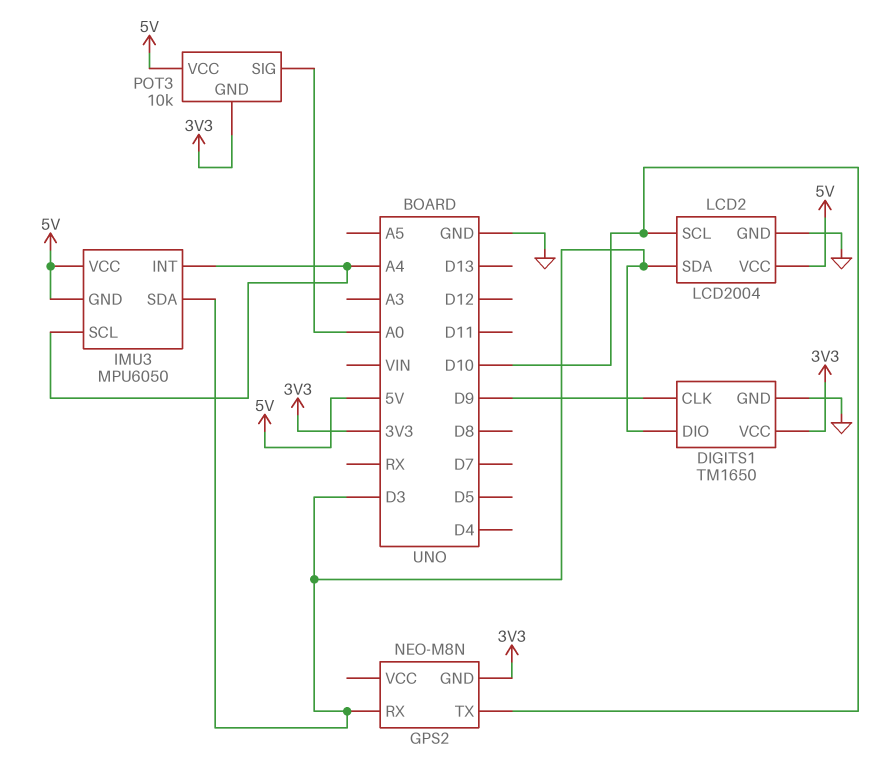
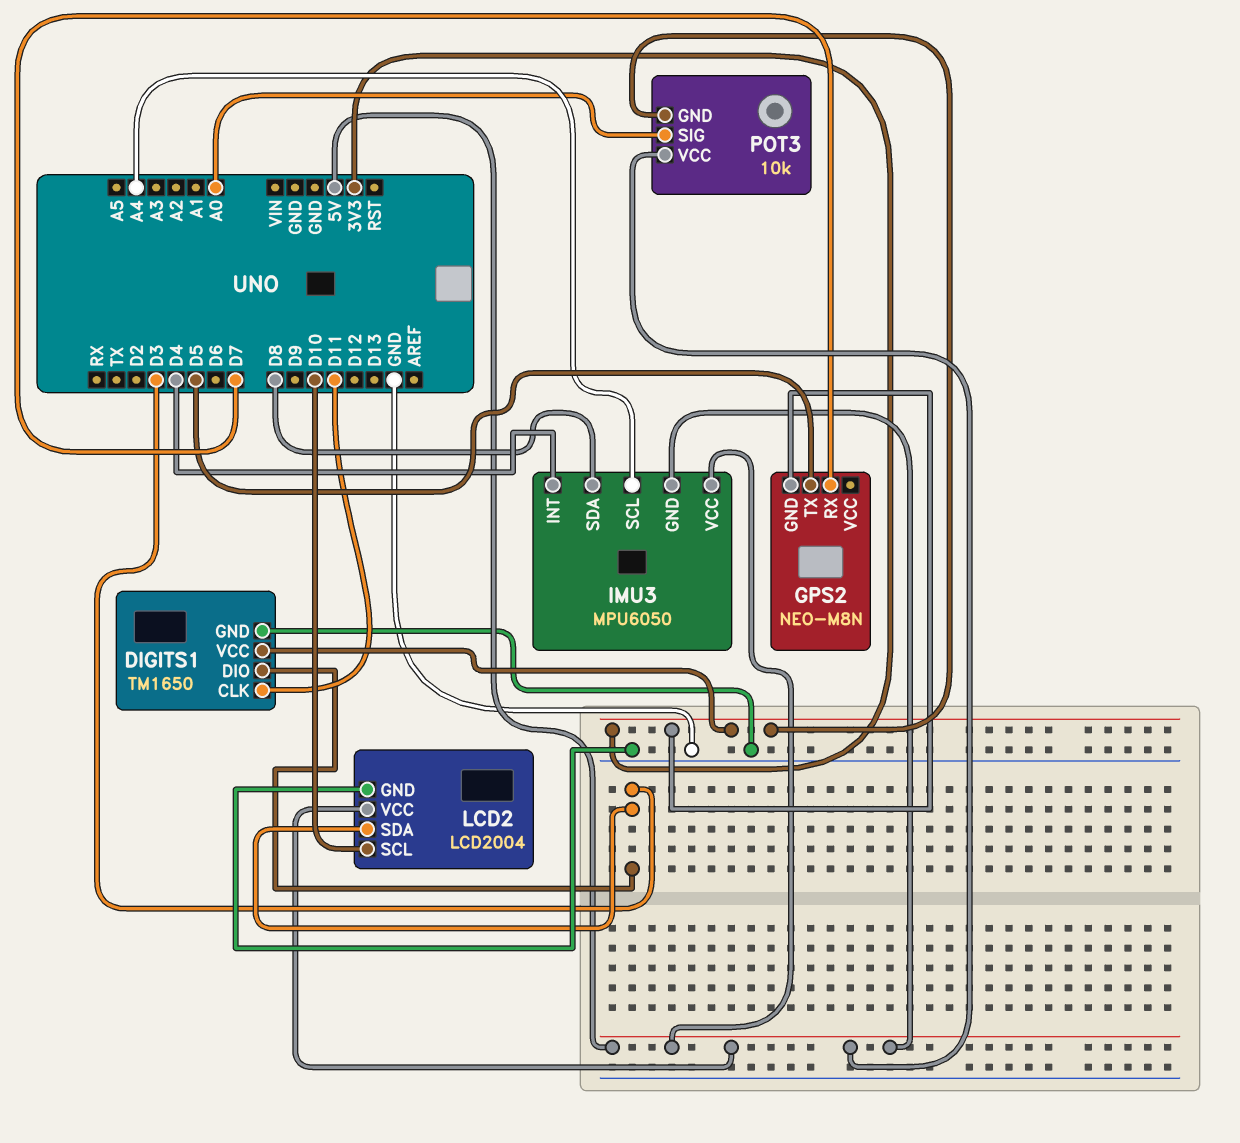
DIGITS1 pin CLK: D9 -> D11
GPS2 pin RX: D3 -> D7
GPS2 pin TX: D10 -> D5
IMU3 pin INT: A4 -> D4
IMU3 pin SDA: D3 -> D8

